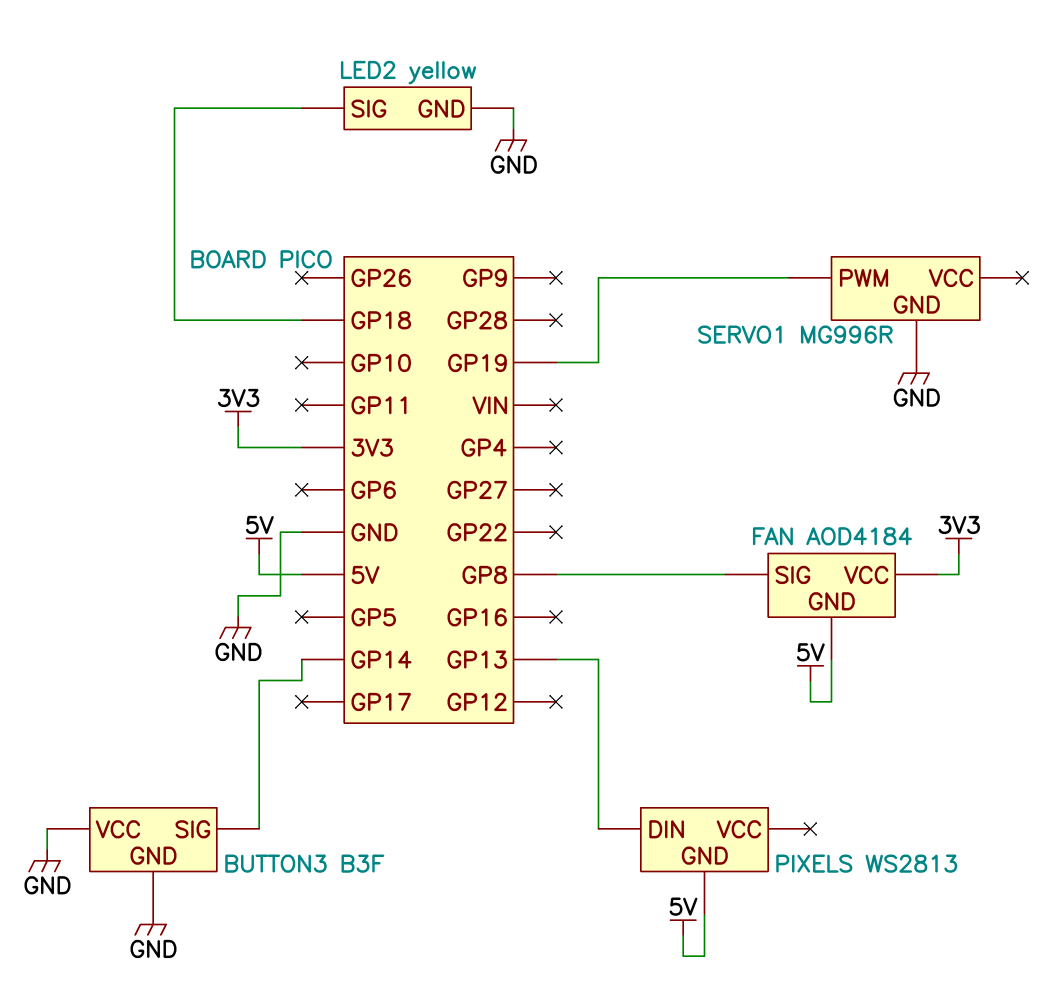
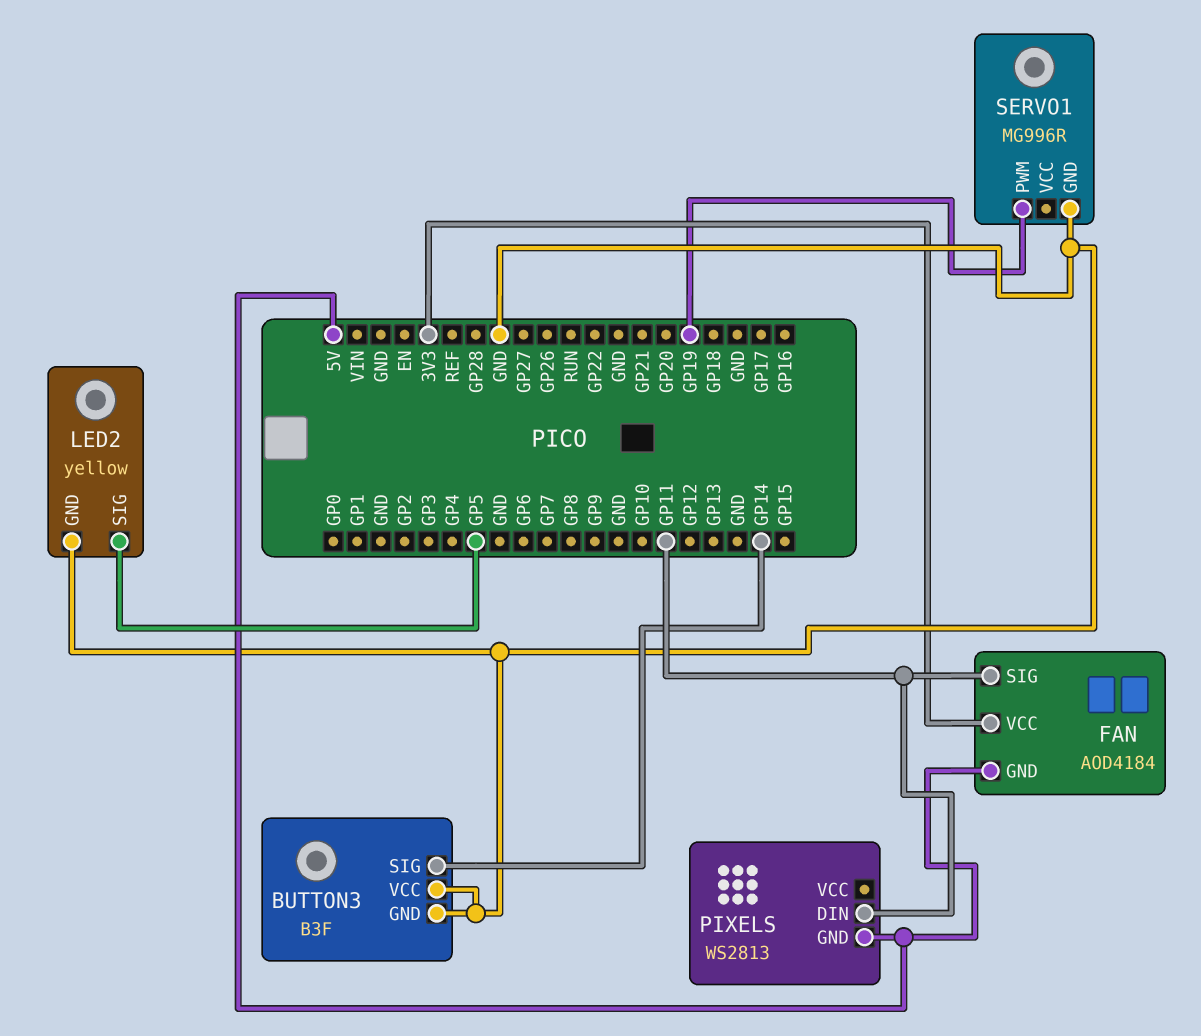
FAN pin SIG: GP8 -> GP11
LED2 pin SIG: GP18 -> GP5
PIXELS pin DIN: GP13 -> GP11

